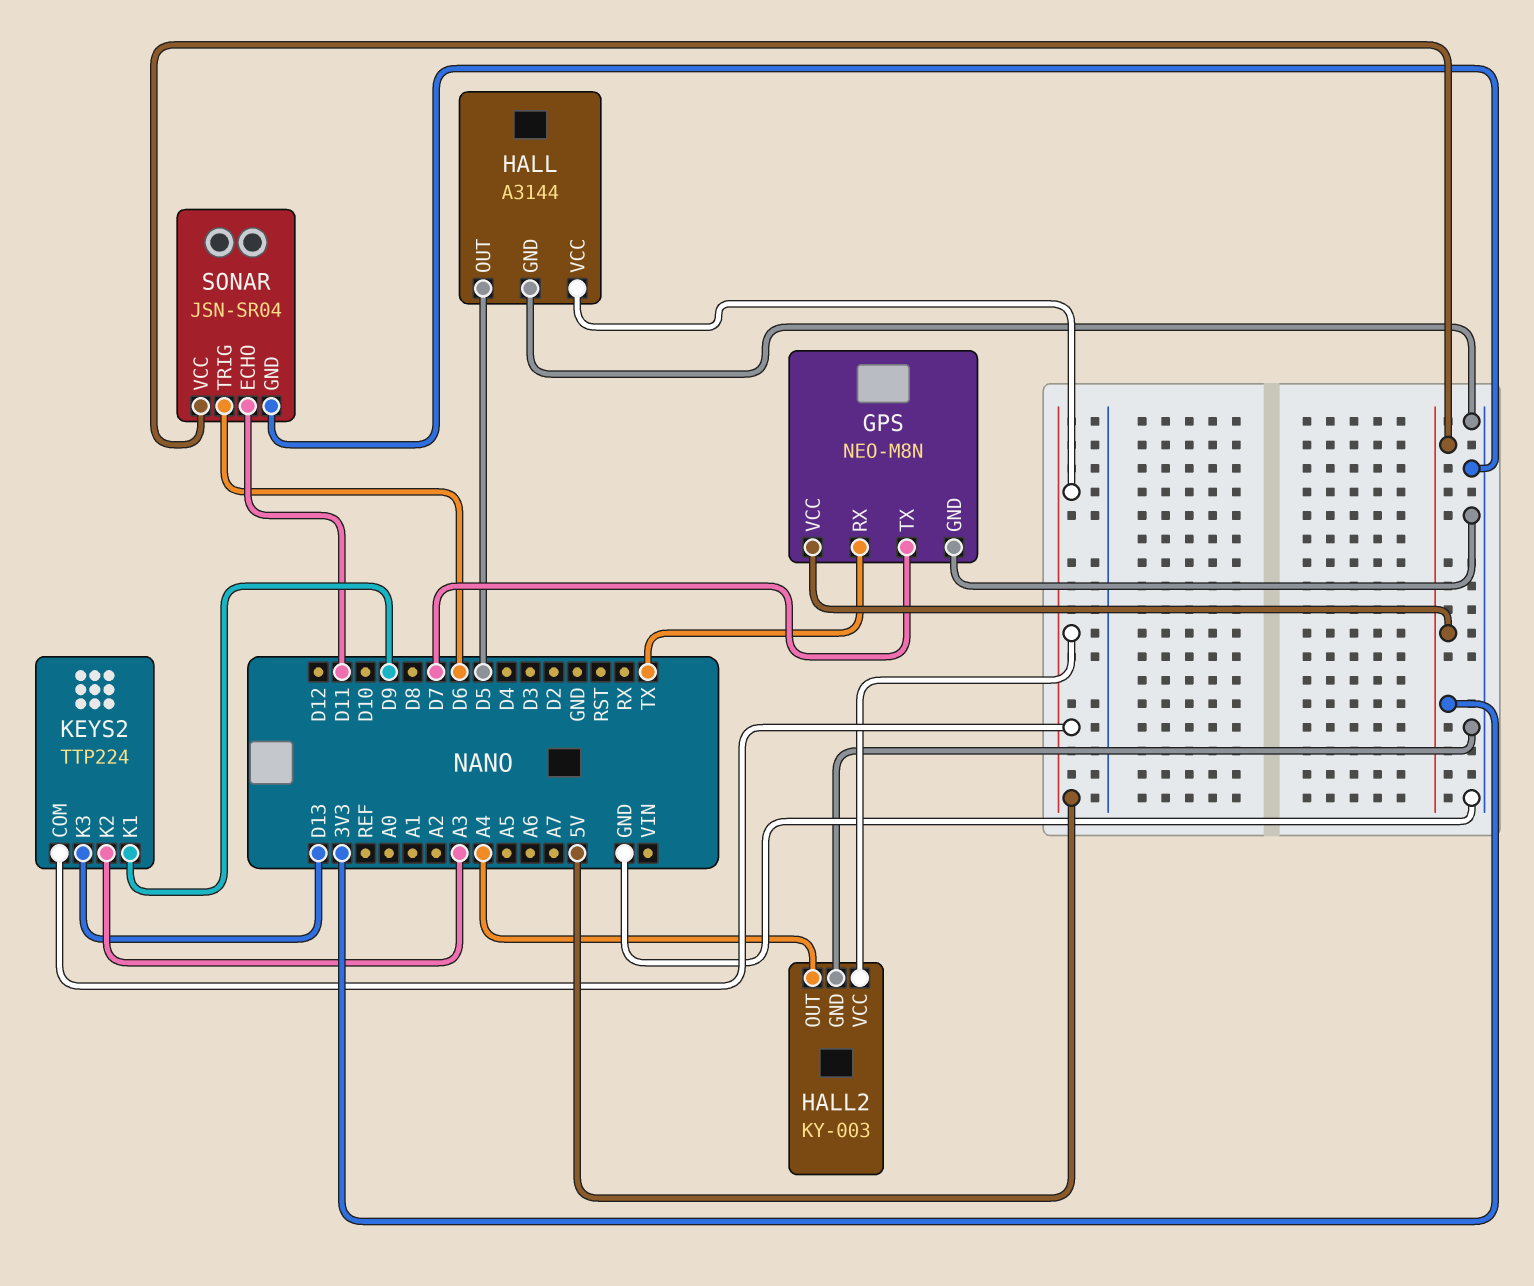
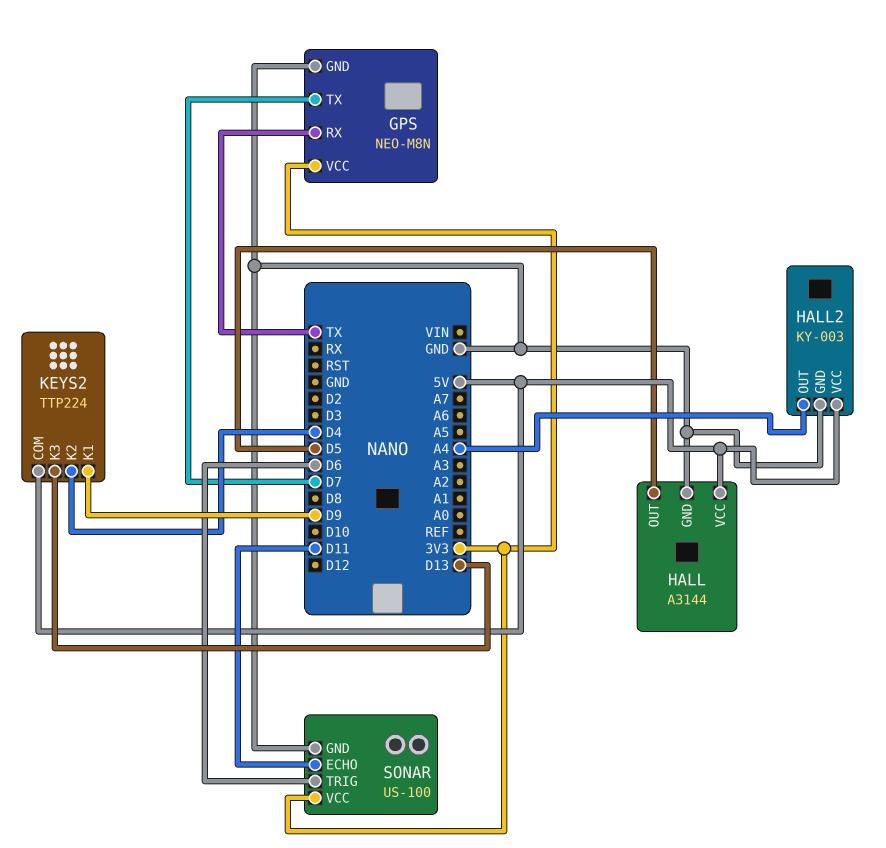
KEYS2 pin K2: A3 -> D4
SONAR: JSN-SR04 -> US-100

